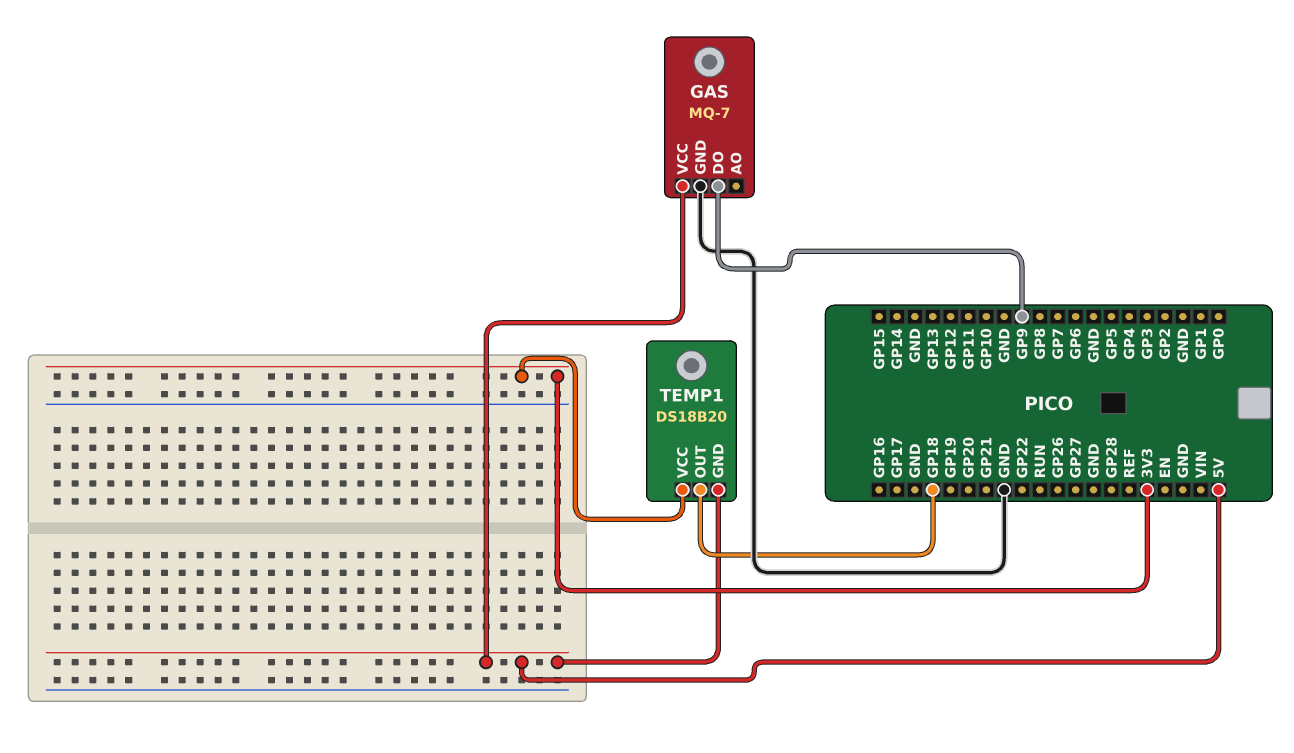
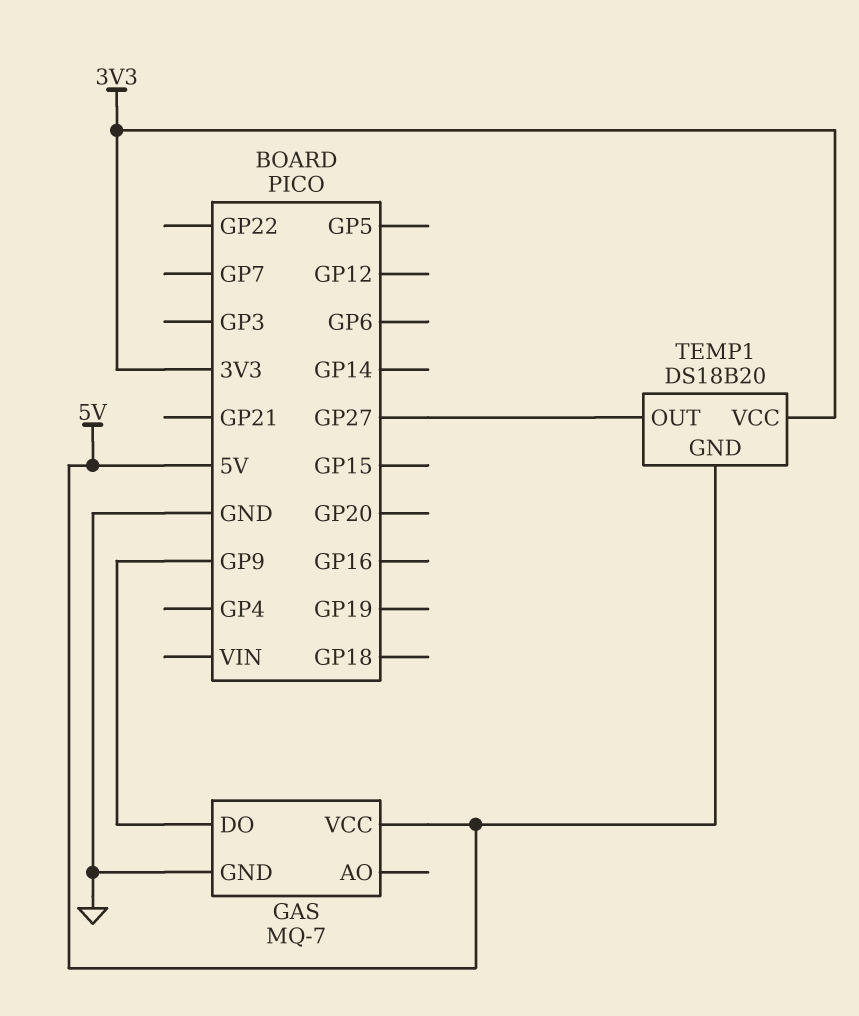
TEMP1 pin OUT: GP18 -> GP27

